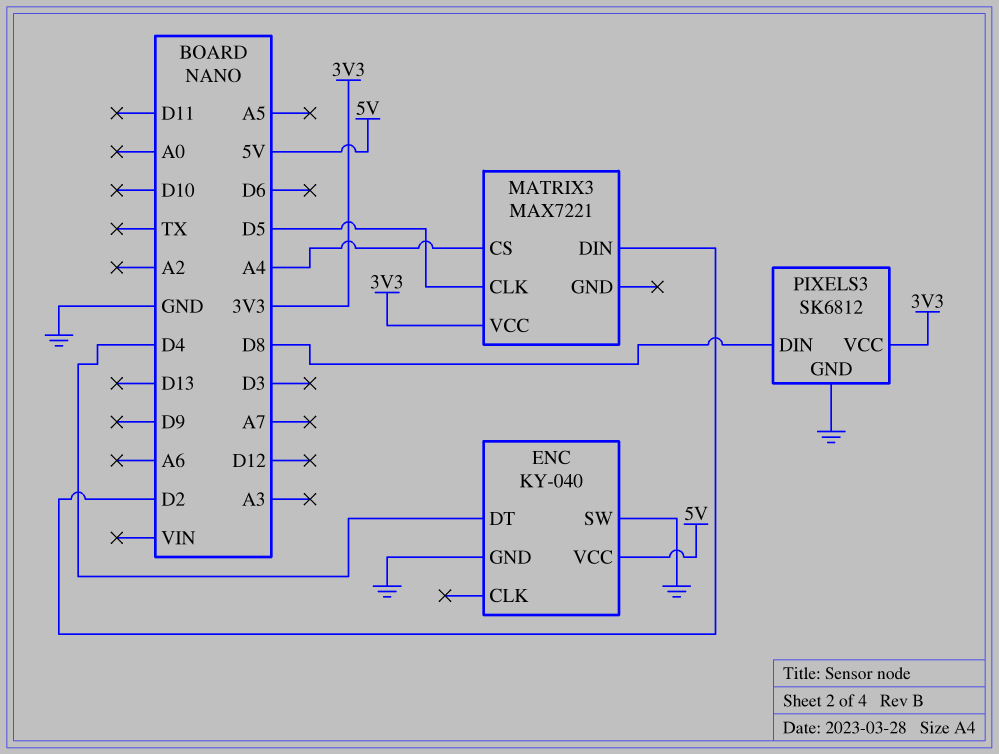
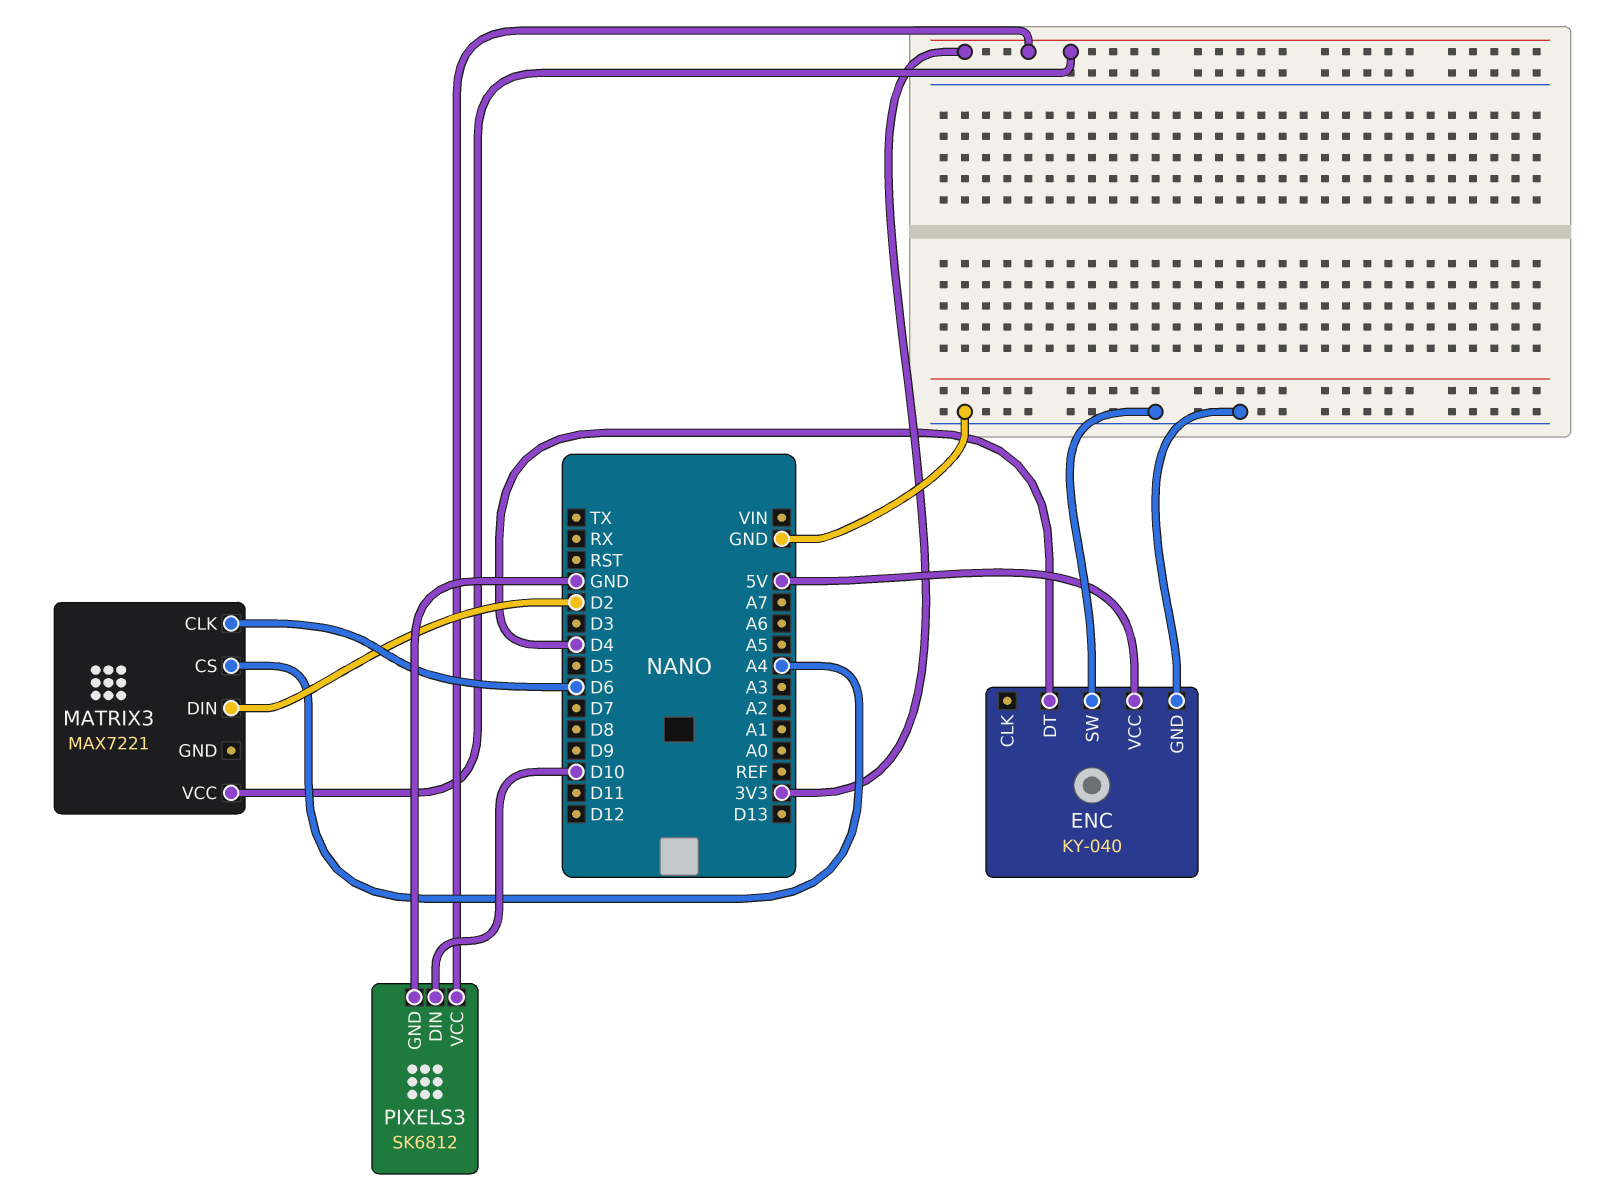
MATRIX3 pin CLK: D5 -> D6
PIXELS3 pin DIN: D8 -> D10

